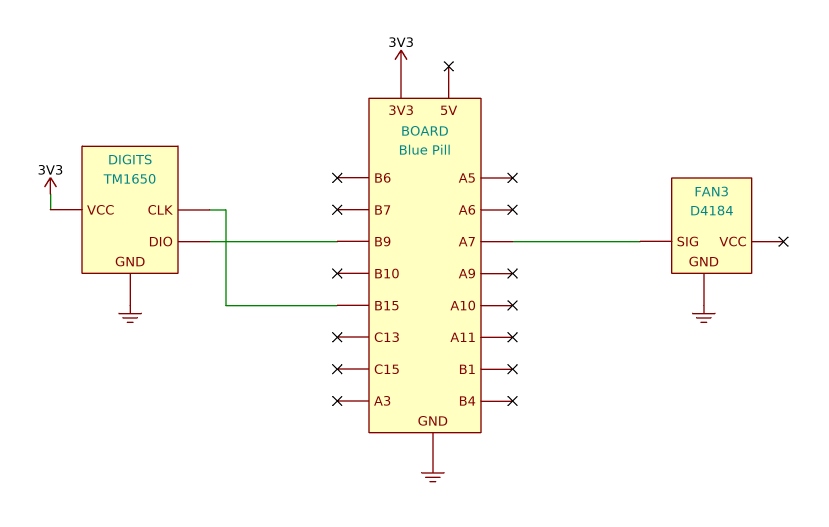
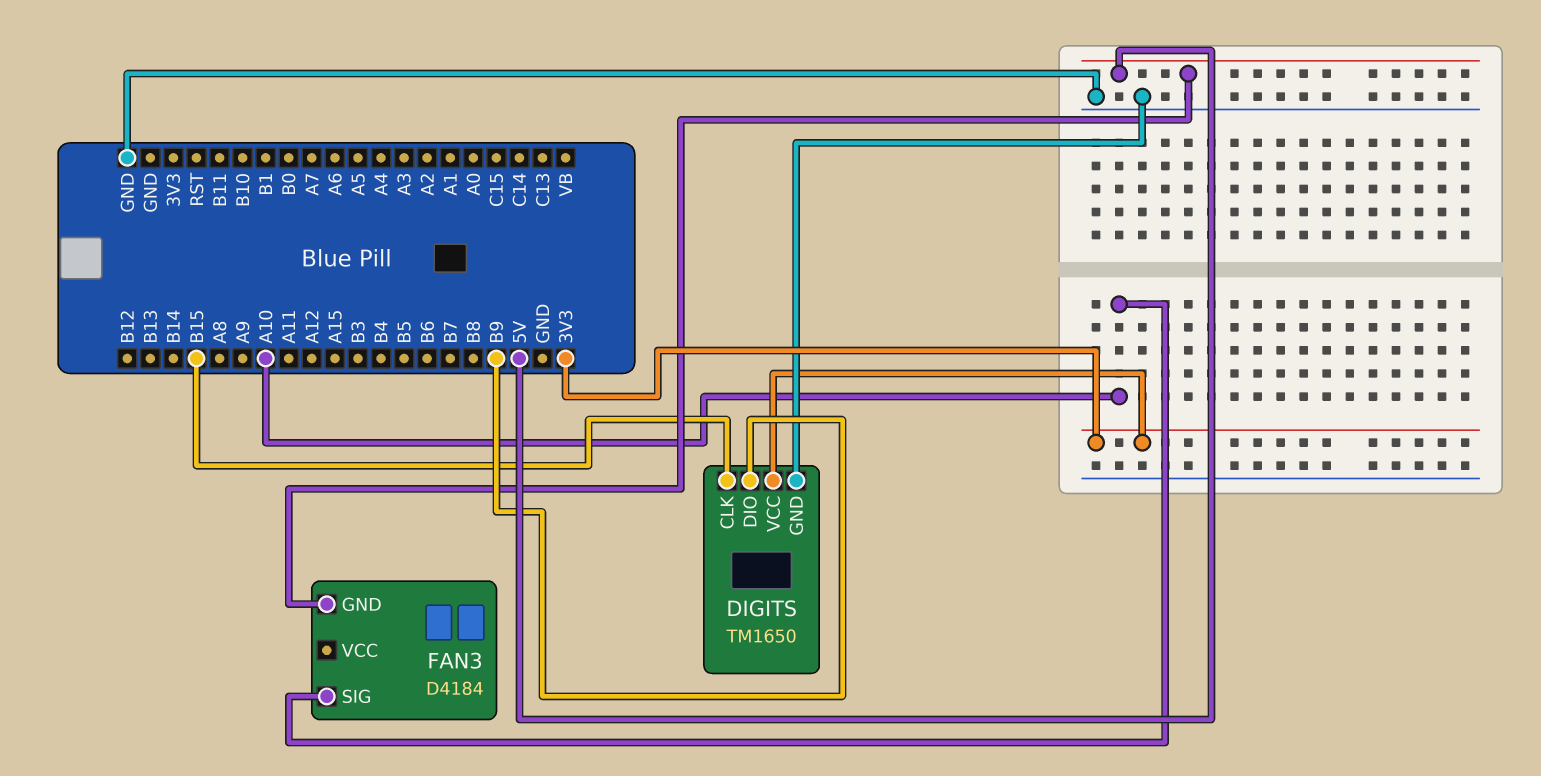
FAN3 pin GND: GND -> 5V
FAN3 pin SIG: A7 -> A10

